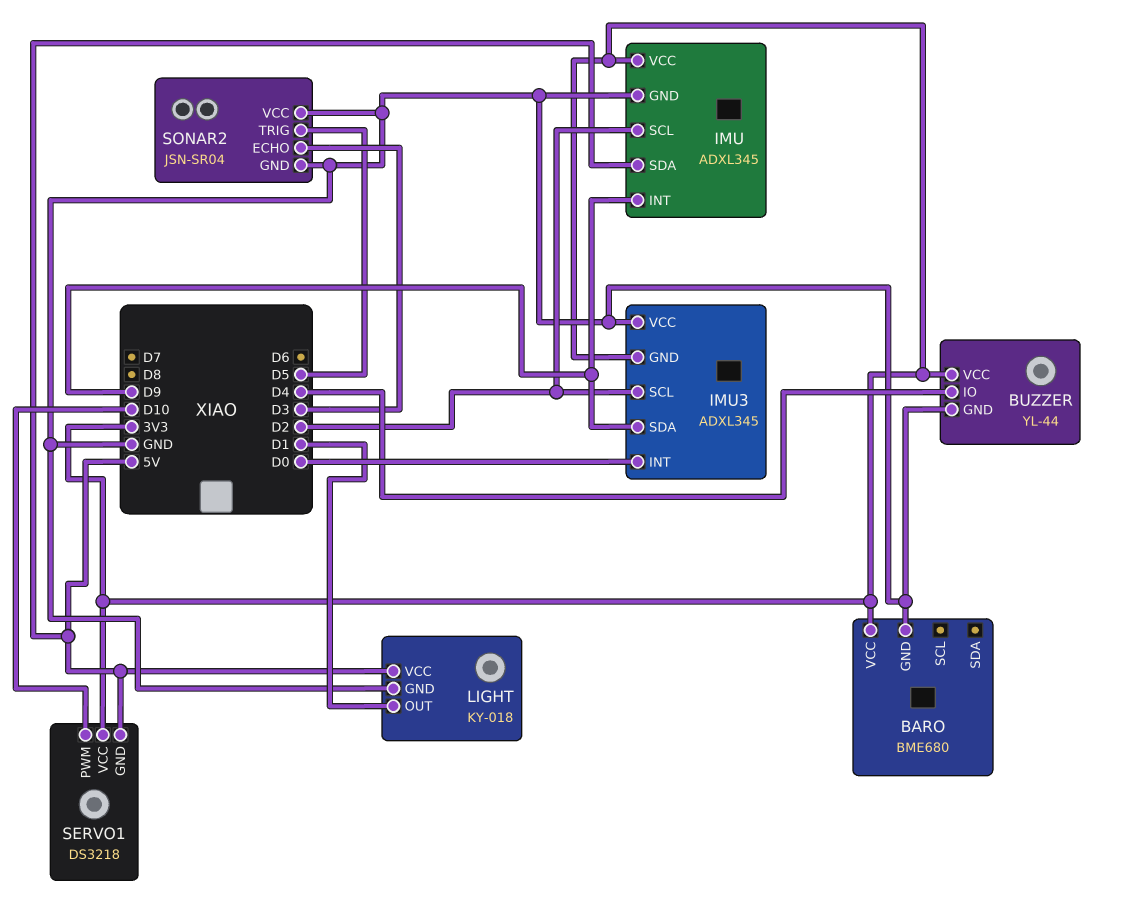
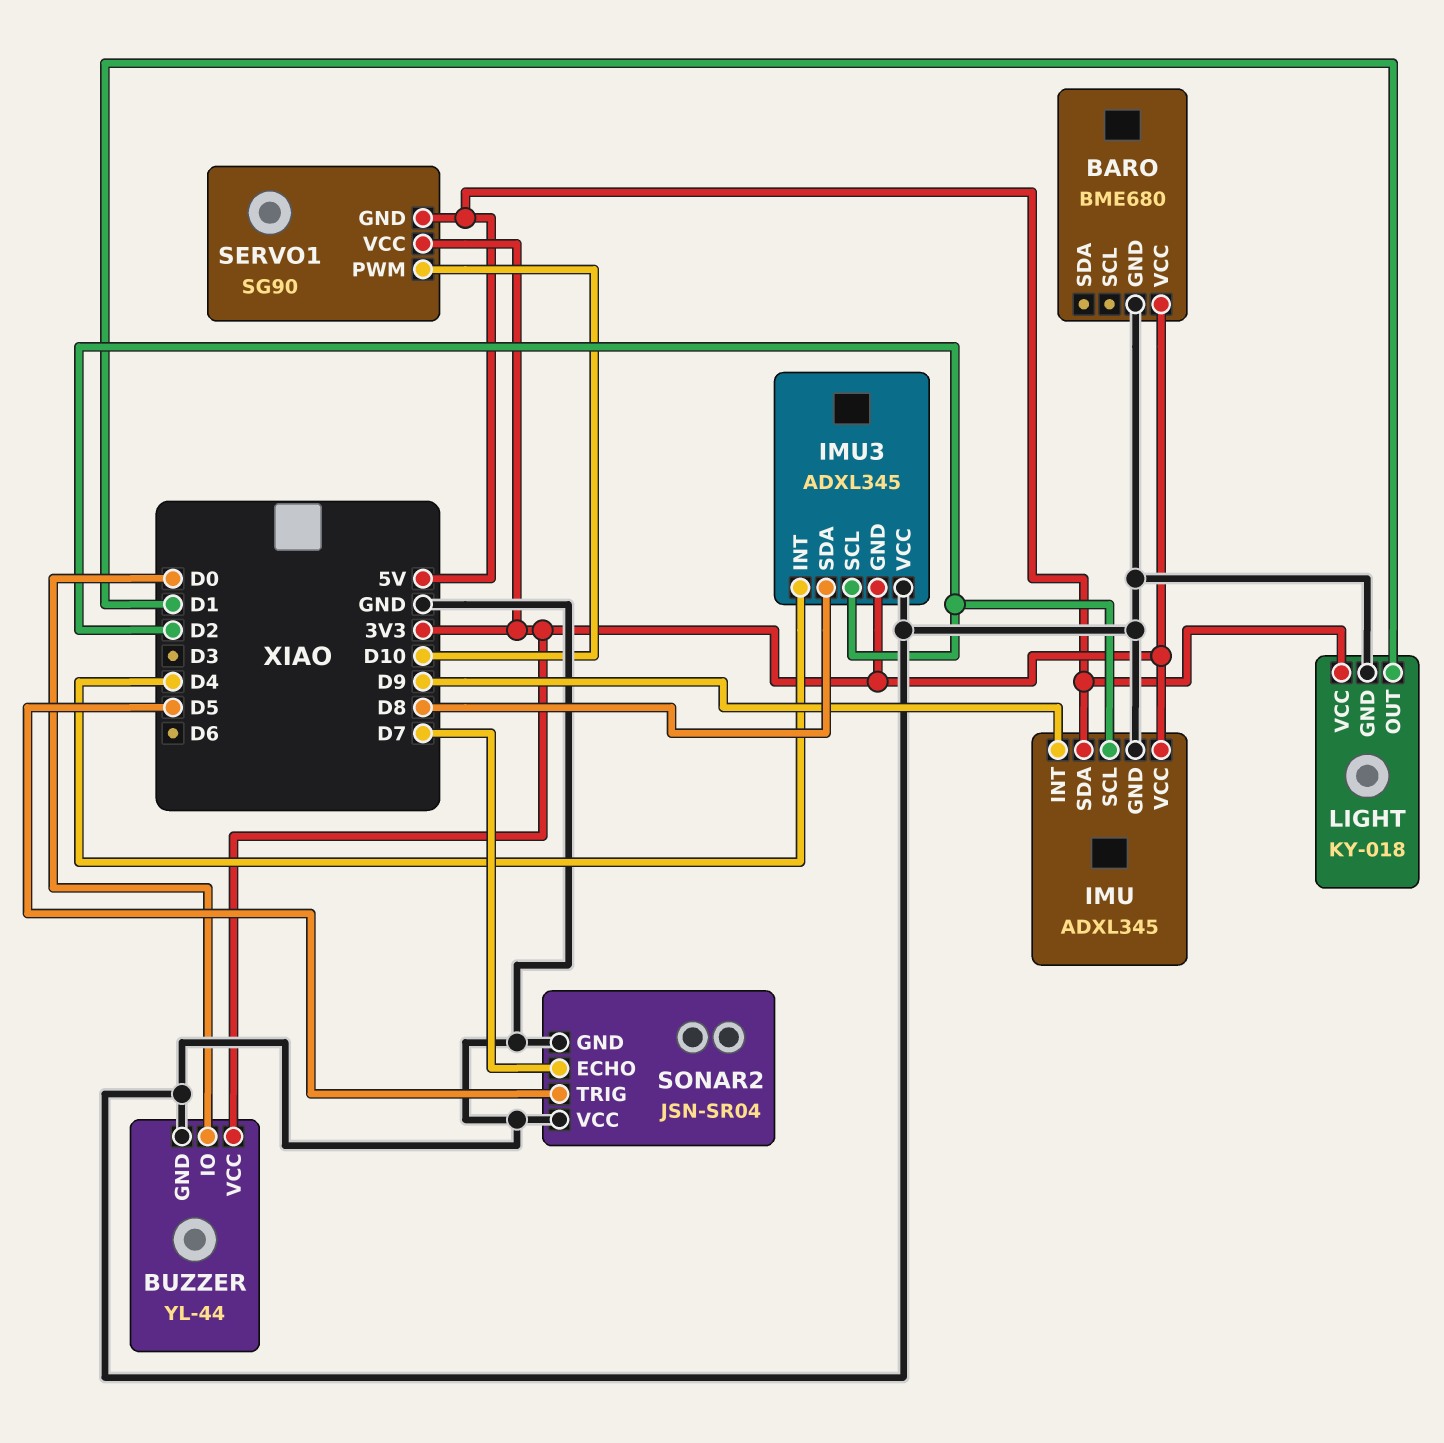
BUZZER pin IO: D4 -> D0
IMU3 pin INT: D0 -> D4
IMU3 pin SDA: D9 -> D8
SERVO1: DS3218 -> SG90
SONAR2 pin ECHO: D3 -> D7

